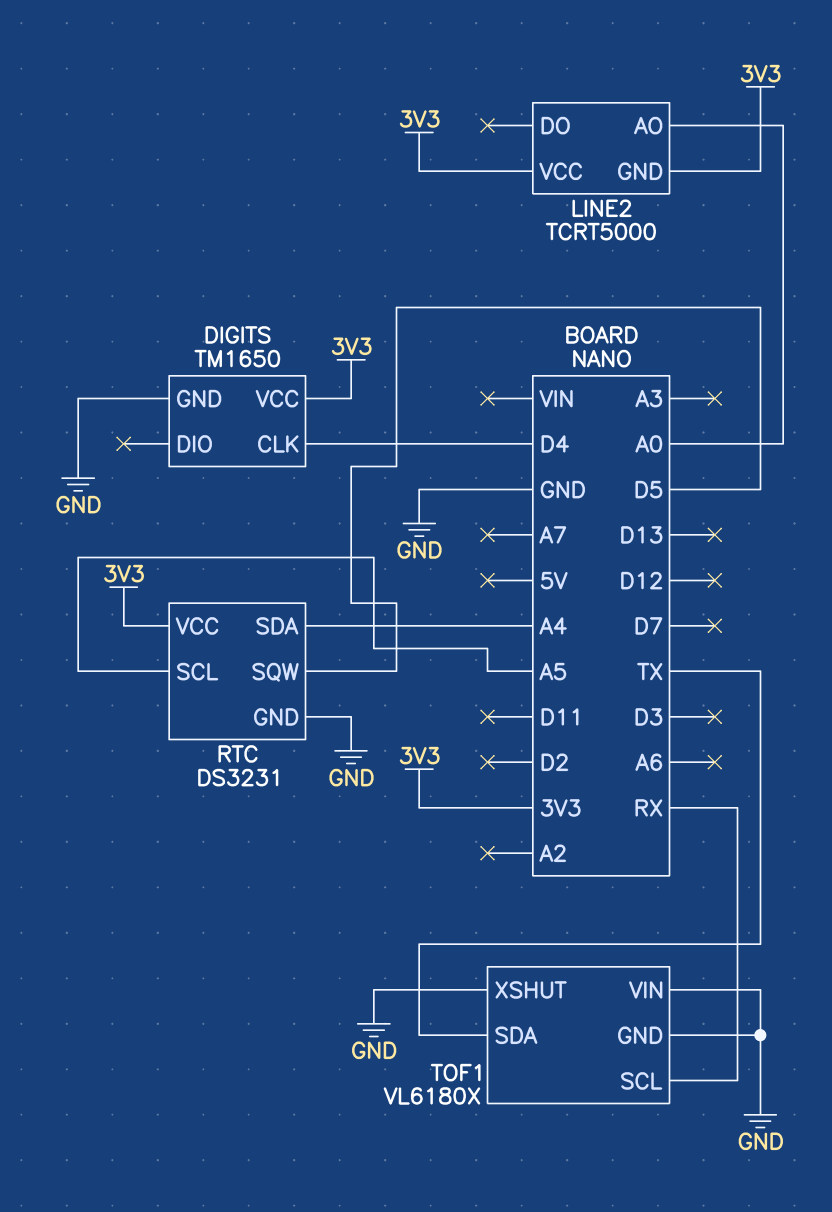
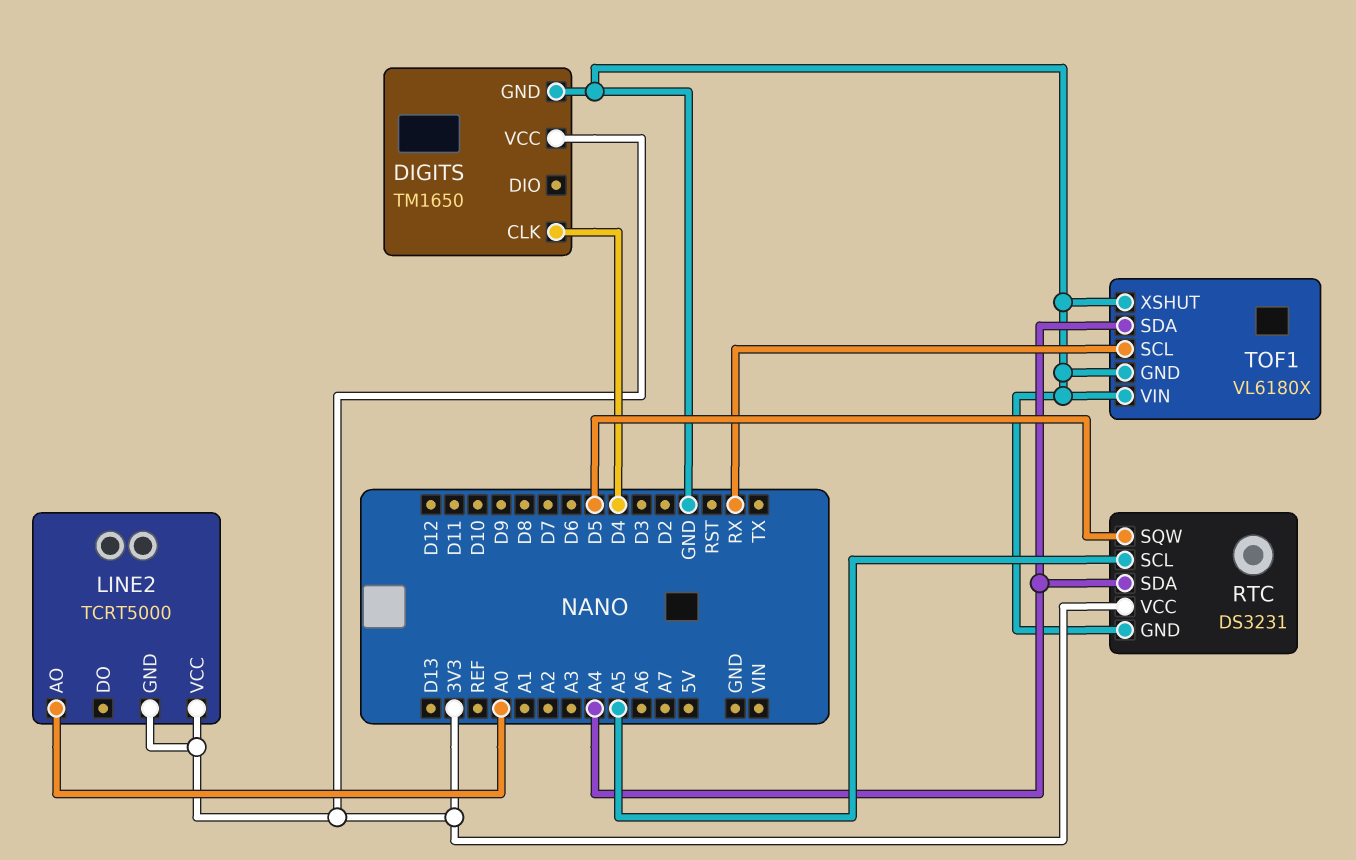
TOF1 pin SDA: TX -> A4

